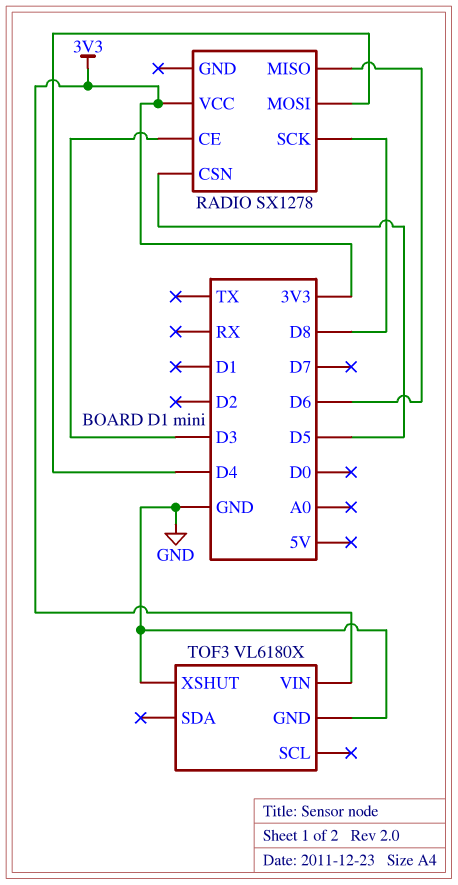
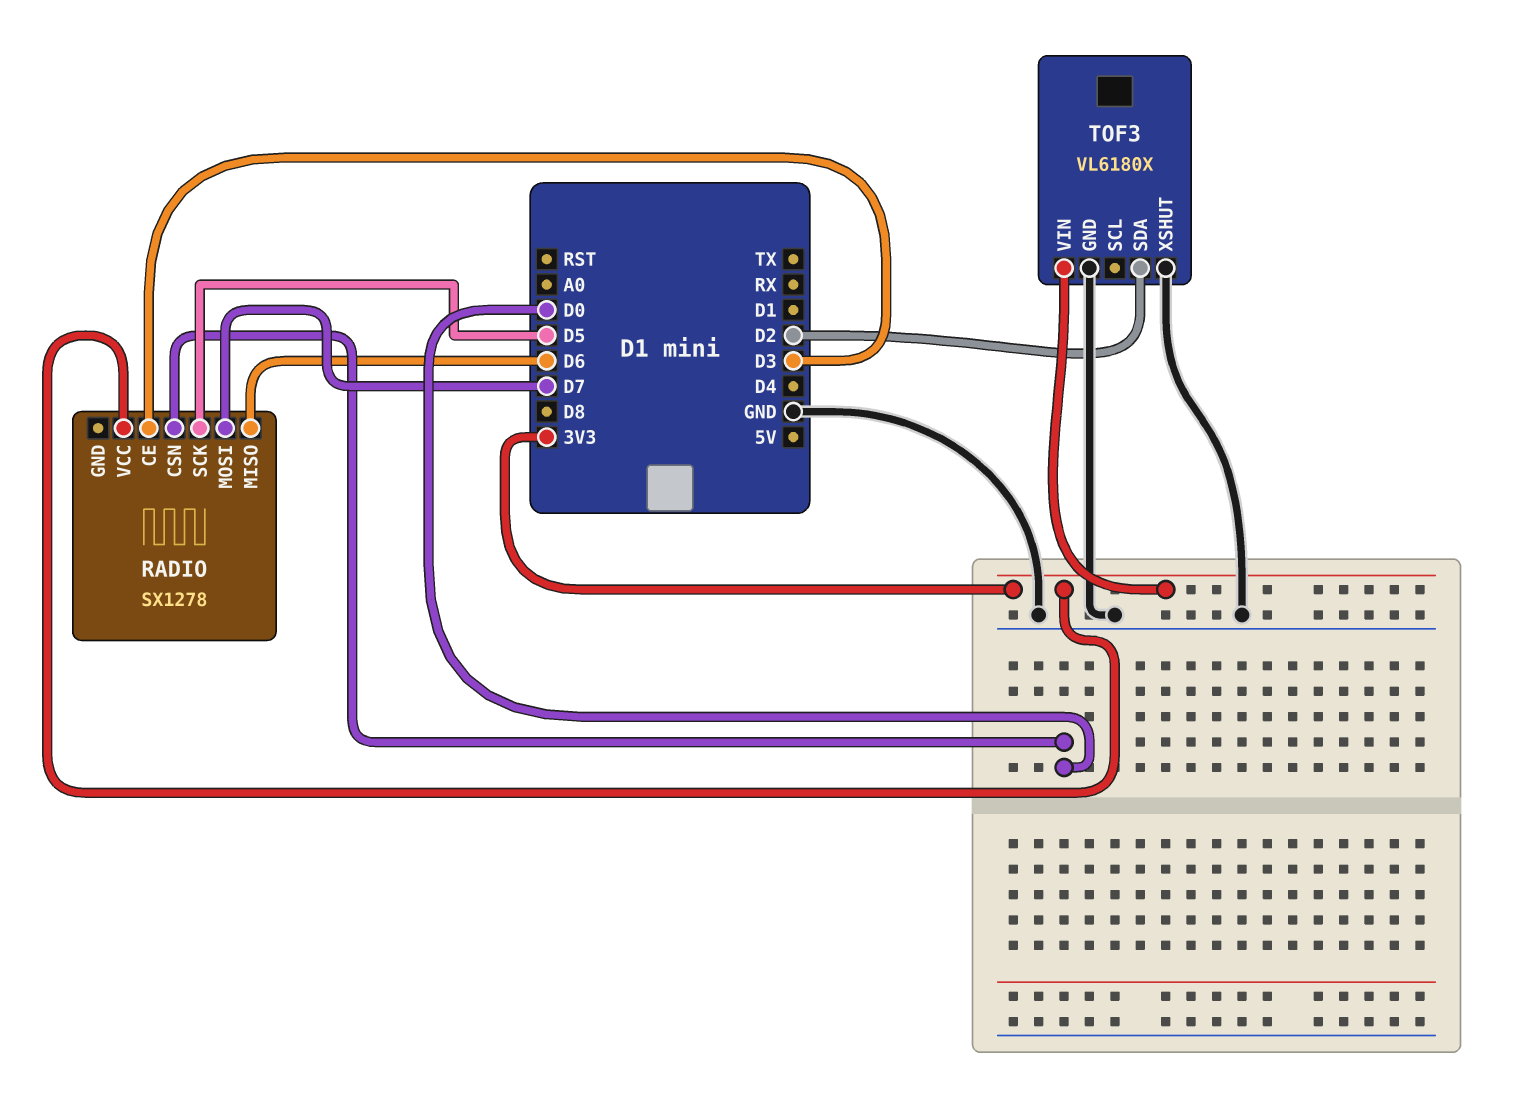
RADIO pin CSN: D5 -> D0
RADIO pin MOSI: D4 -> D7
RADIO pin SCK: D8 -> D5
TOF3 pin SDA: none -> D2

